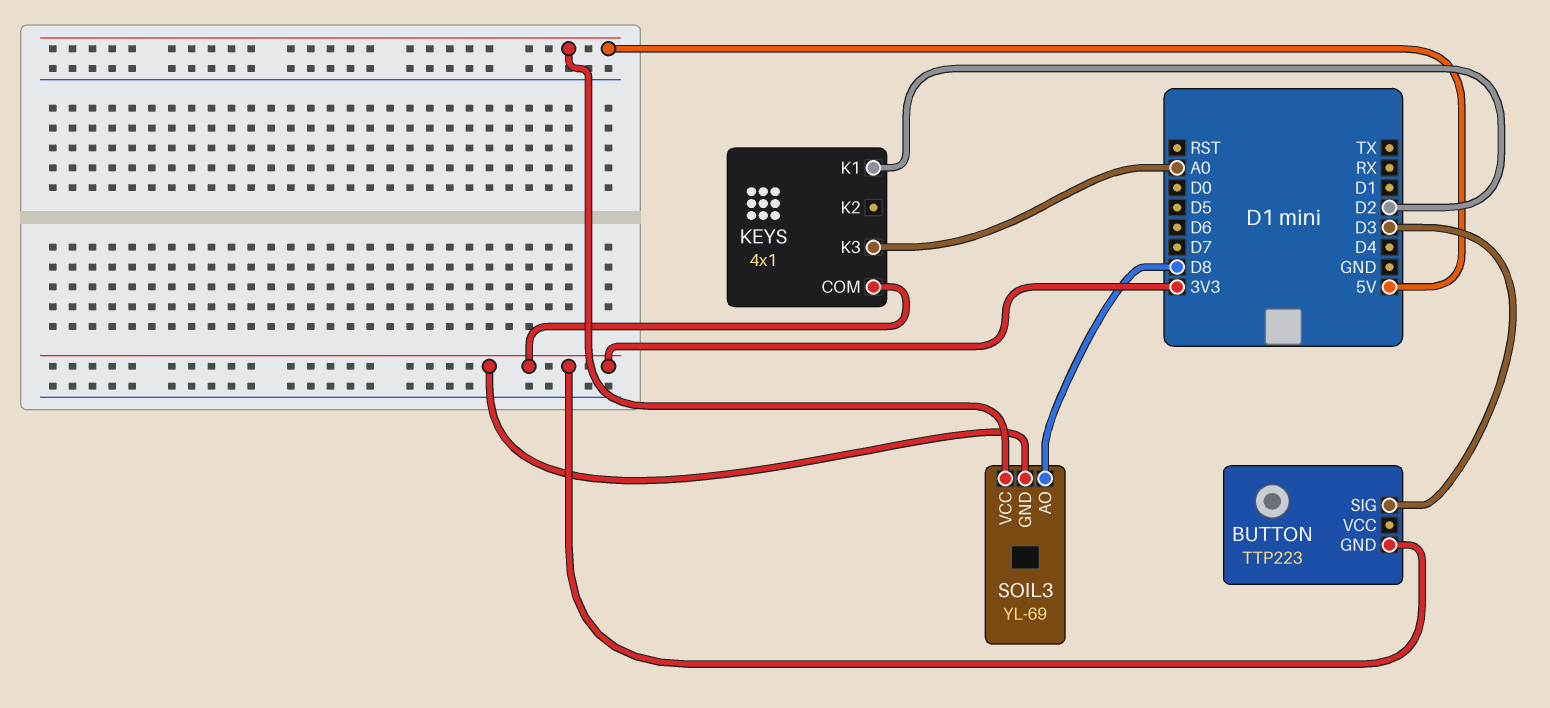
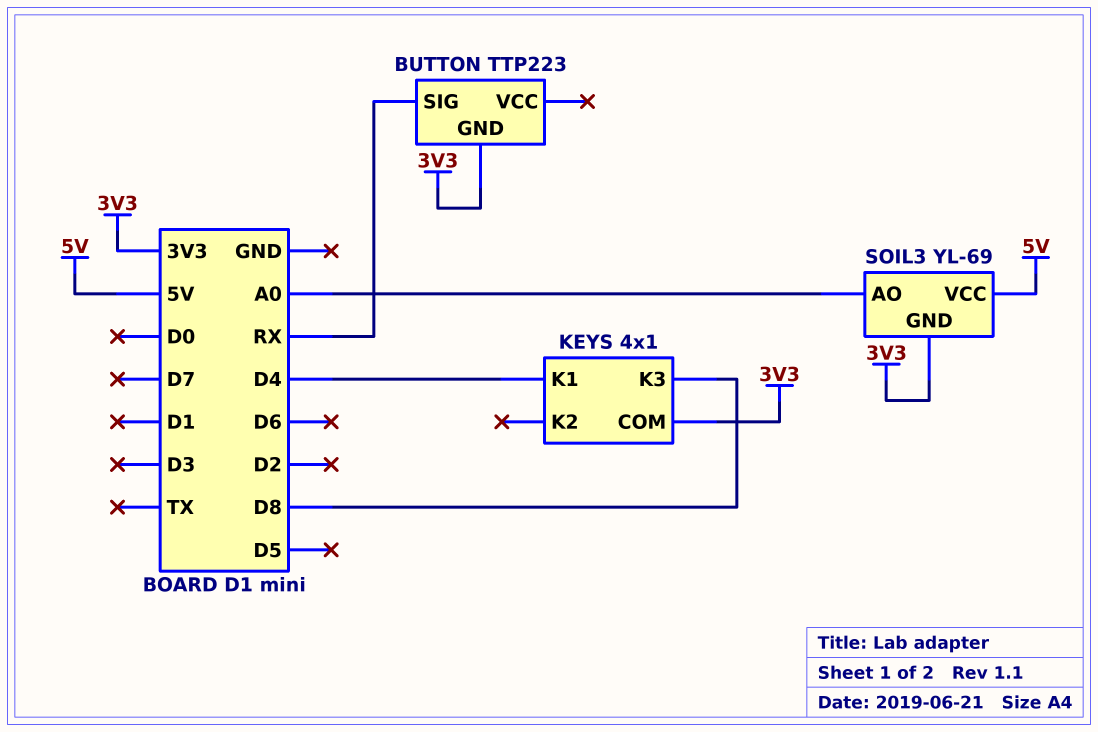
BUTTON pin SIG: D3 -> RX
KEYS pin K1: D2 -> D4
KEYS pin K3: A0 -> D8
SOIL3 pin AO: D8 -> A0

